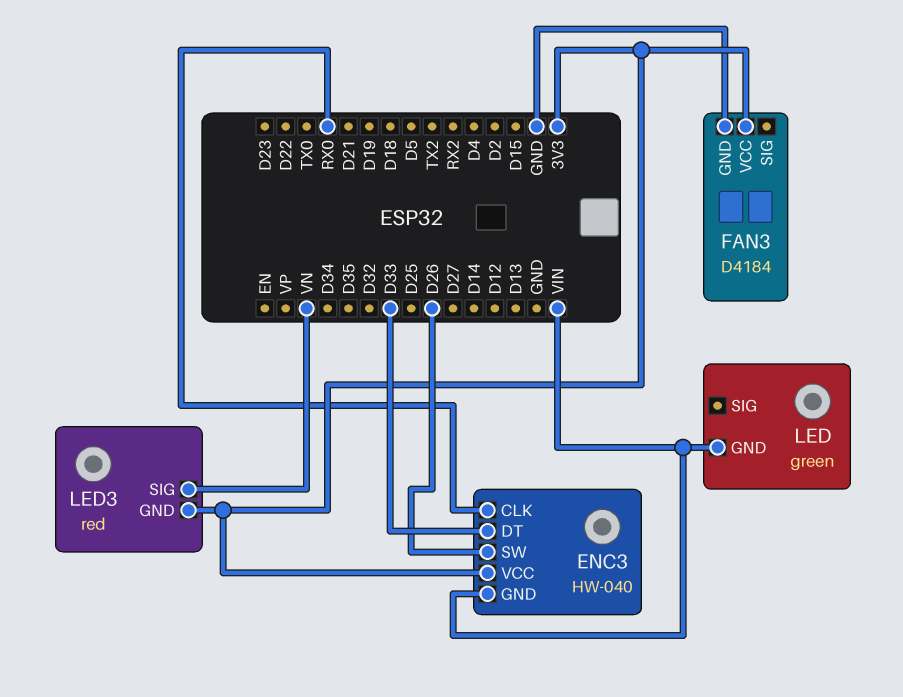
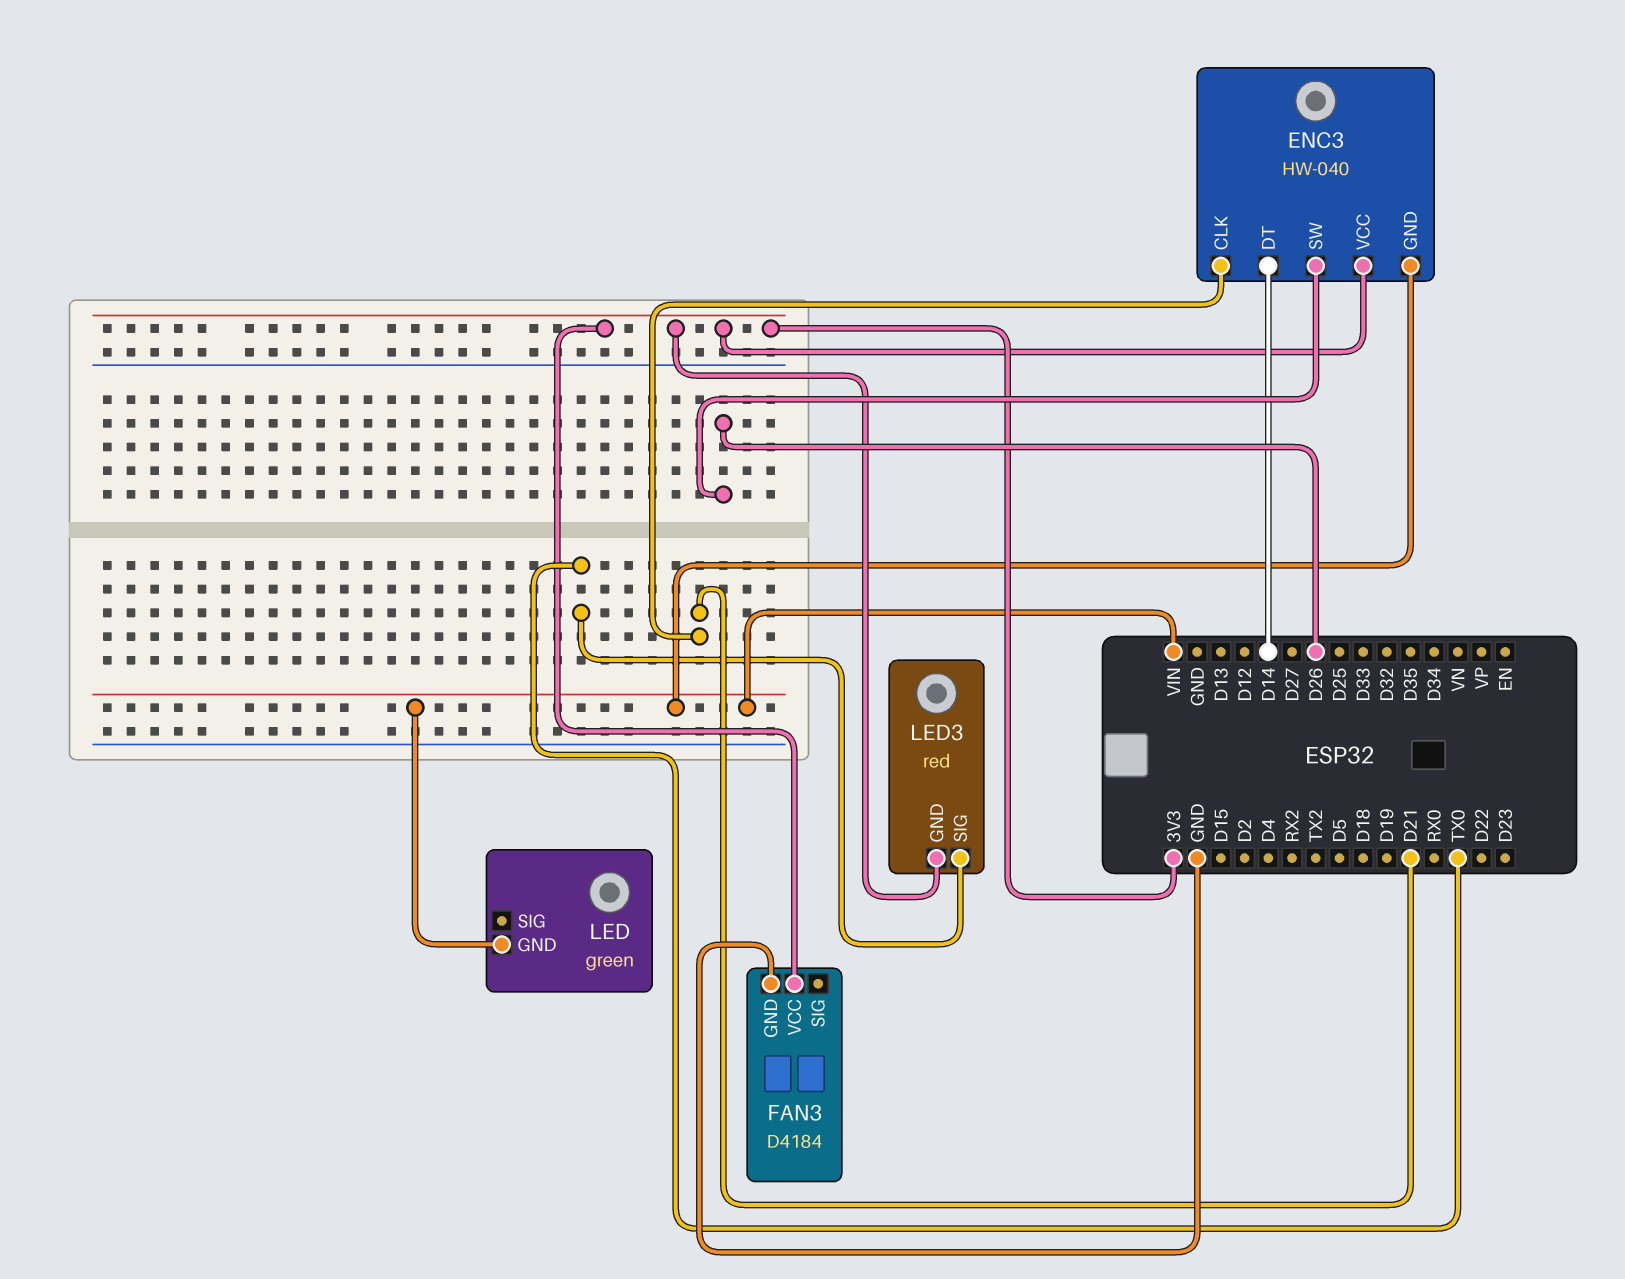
ENC3 pin CLK: RX0 -> D21
ENC3 pin DT: D33 -> D14
LED3 pin SIG: VN -> TX0

